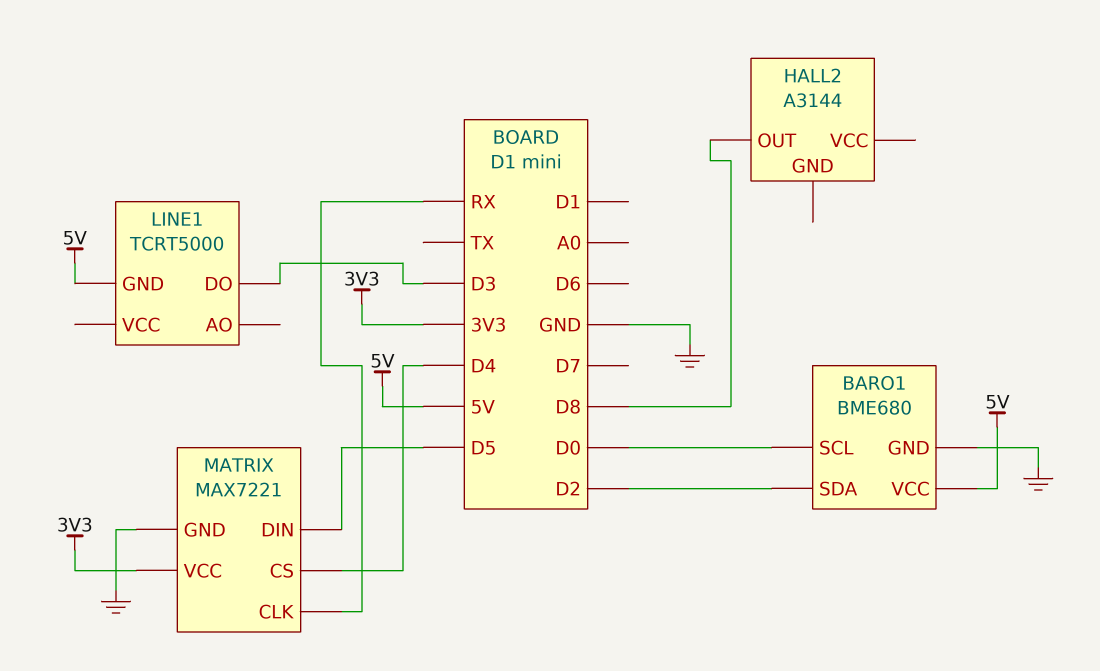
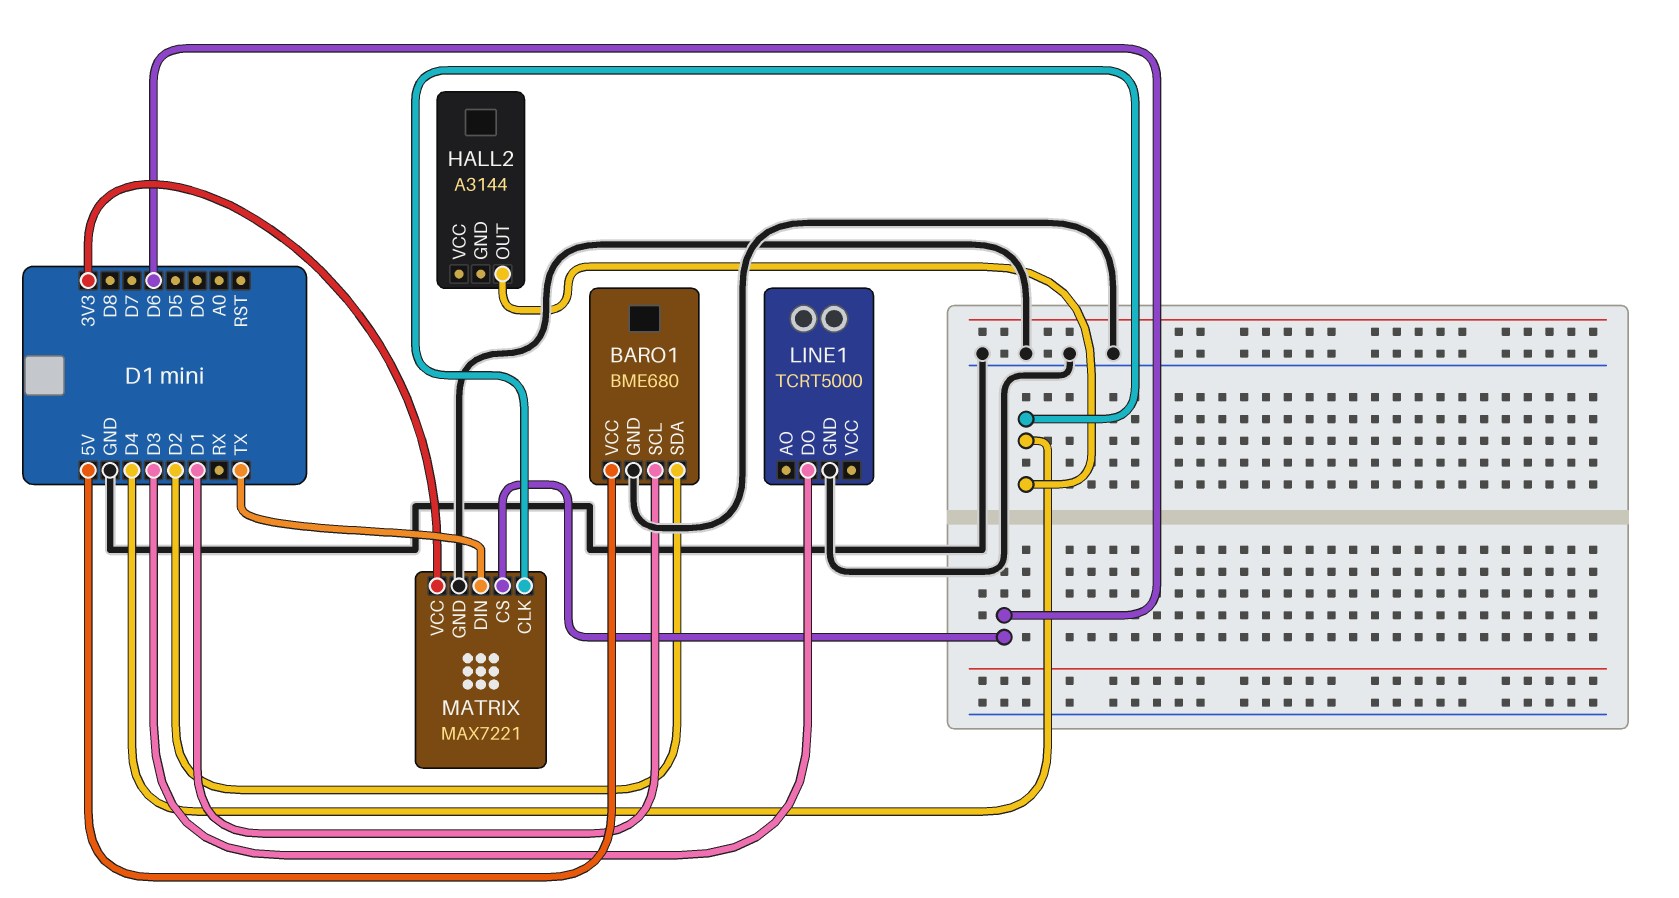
BARO1 pin SCL: D0 -> D1
HALL2 pin OUT: D8 -> D4
LINE1 pin GND: 5V -> GND
MATRIX pin CLK: RX -> D4
MATRIX pin CS: D4 -> D6
MATRIX pin DIN: D5 -> TX

